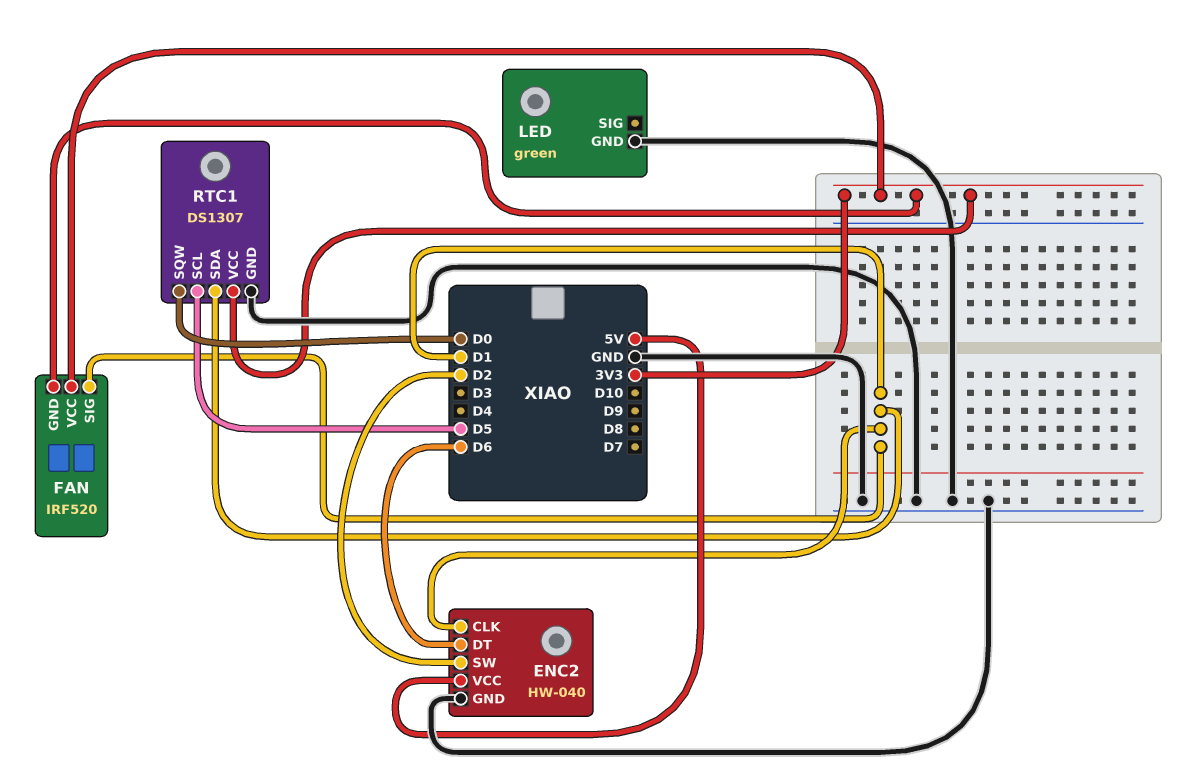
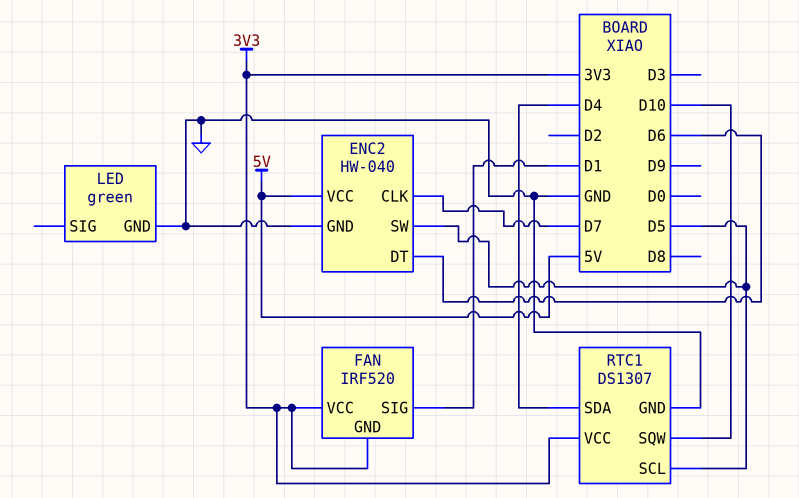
ENC2 pin CLK: D1 -> D7
ENC2 pin SW: D2 -> D5
RTC1 pin SDA: D1 -> D4
RTC1 pin SQW: D0 -> D10

